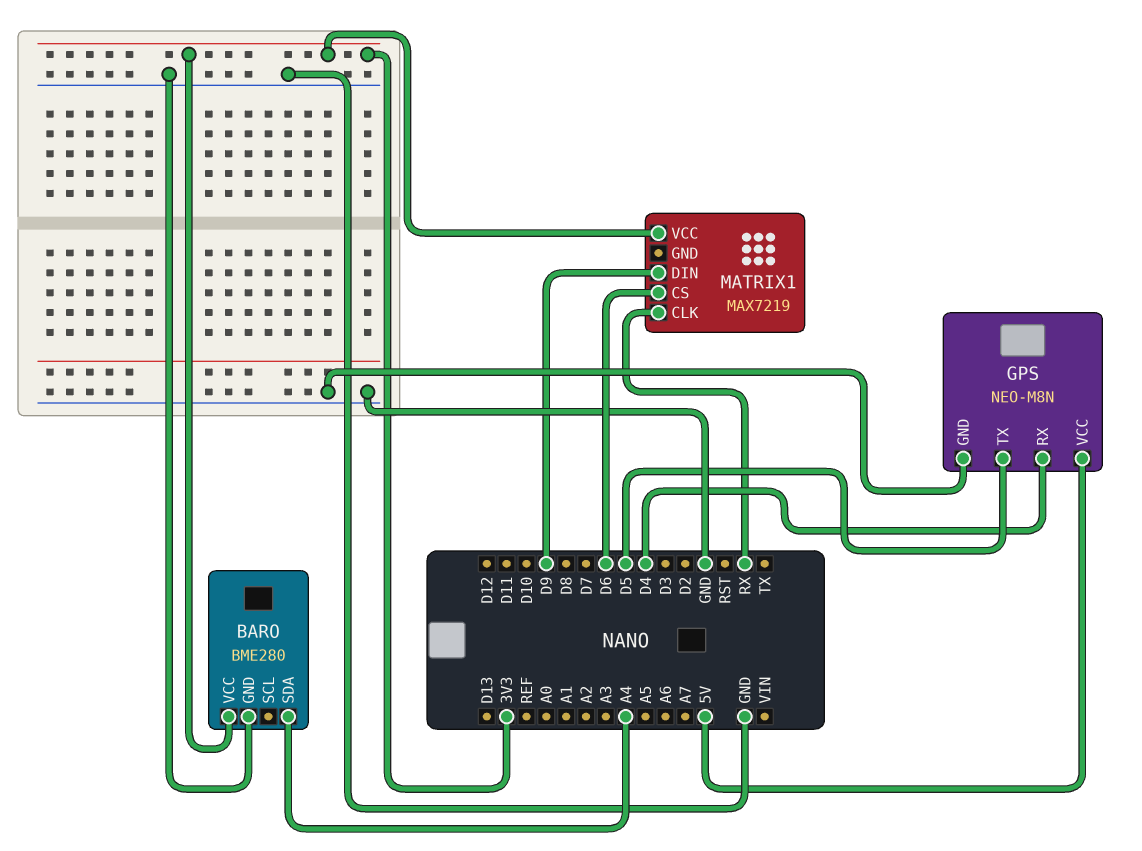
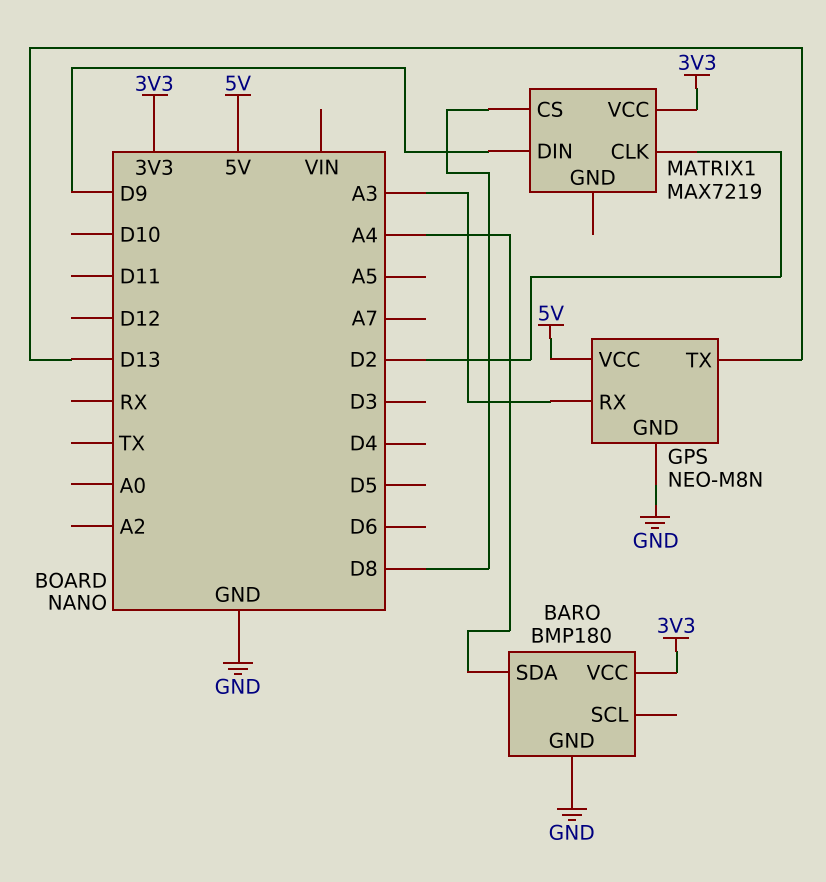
BARO: BME280 -> BMP180
GPS pin RX: D4 -> A3
GPS pin TX: D5 -> D13
MATRIX1 pin CLK: RX -> D2
MATRIX1 pin CS: D6 -> D8

